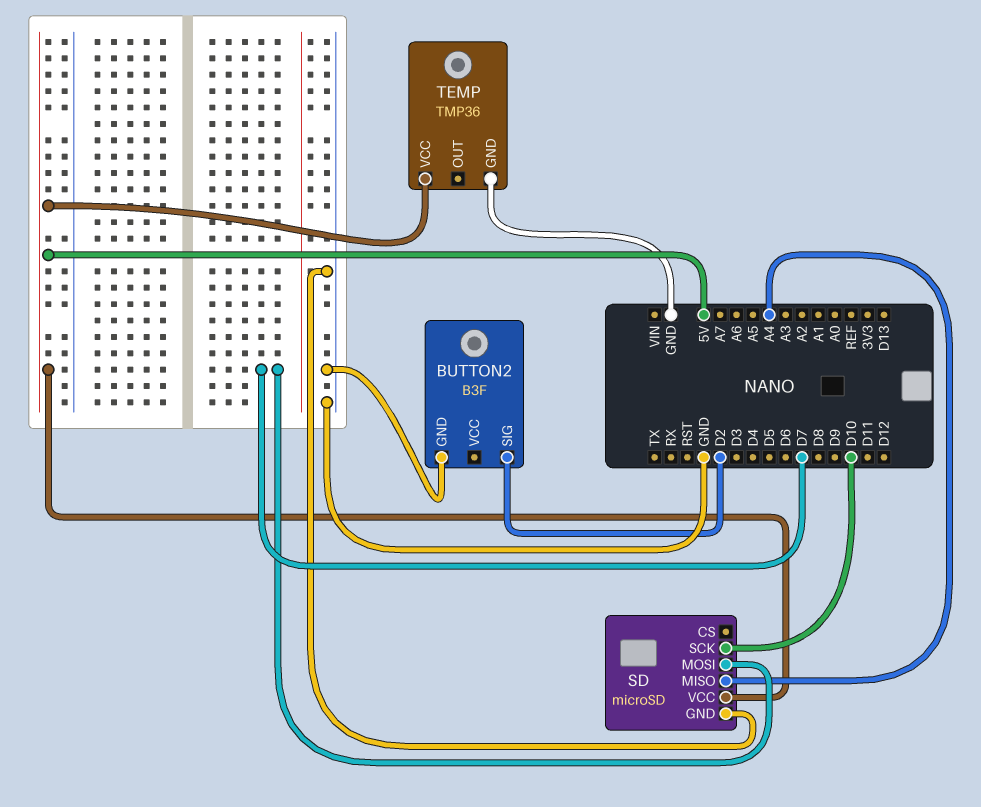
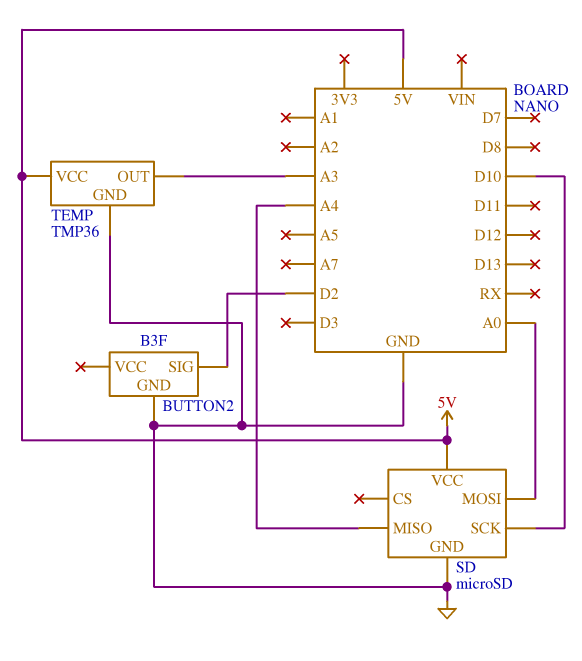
SD pin MOSI: D7 -> A0
TEMP pin OUT: none -> A3

